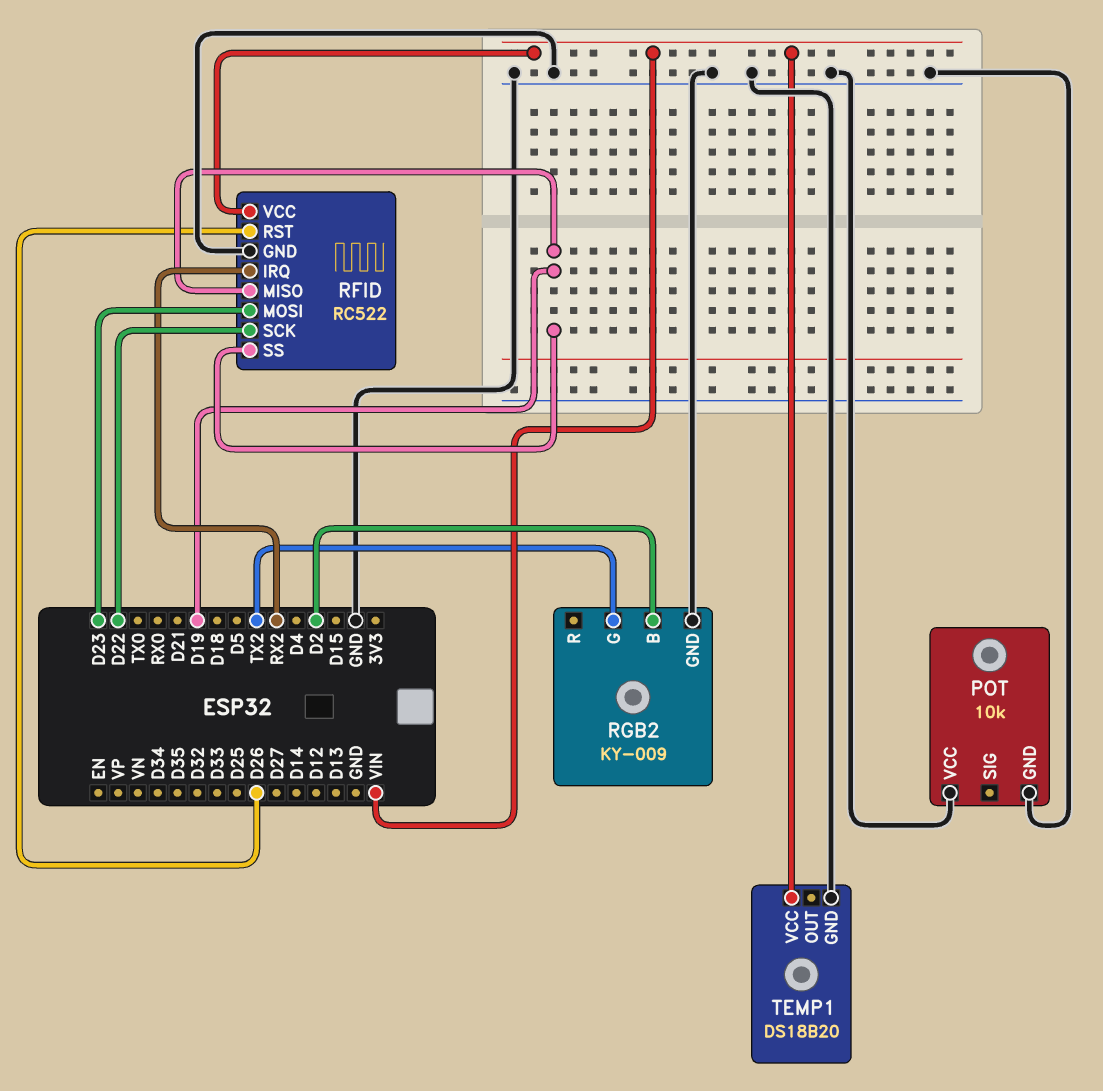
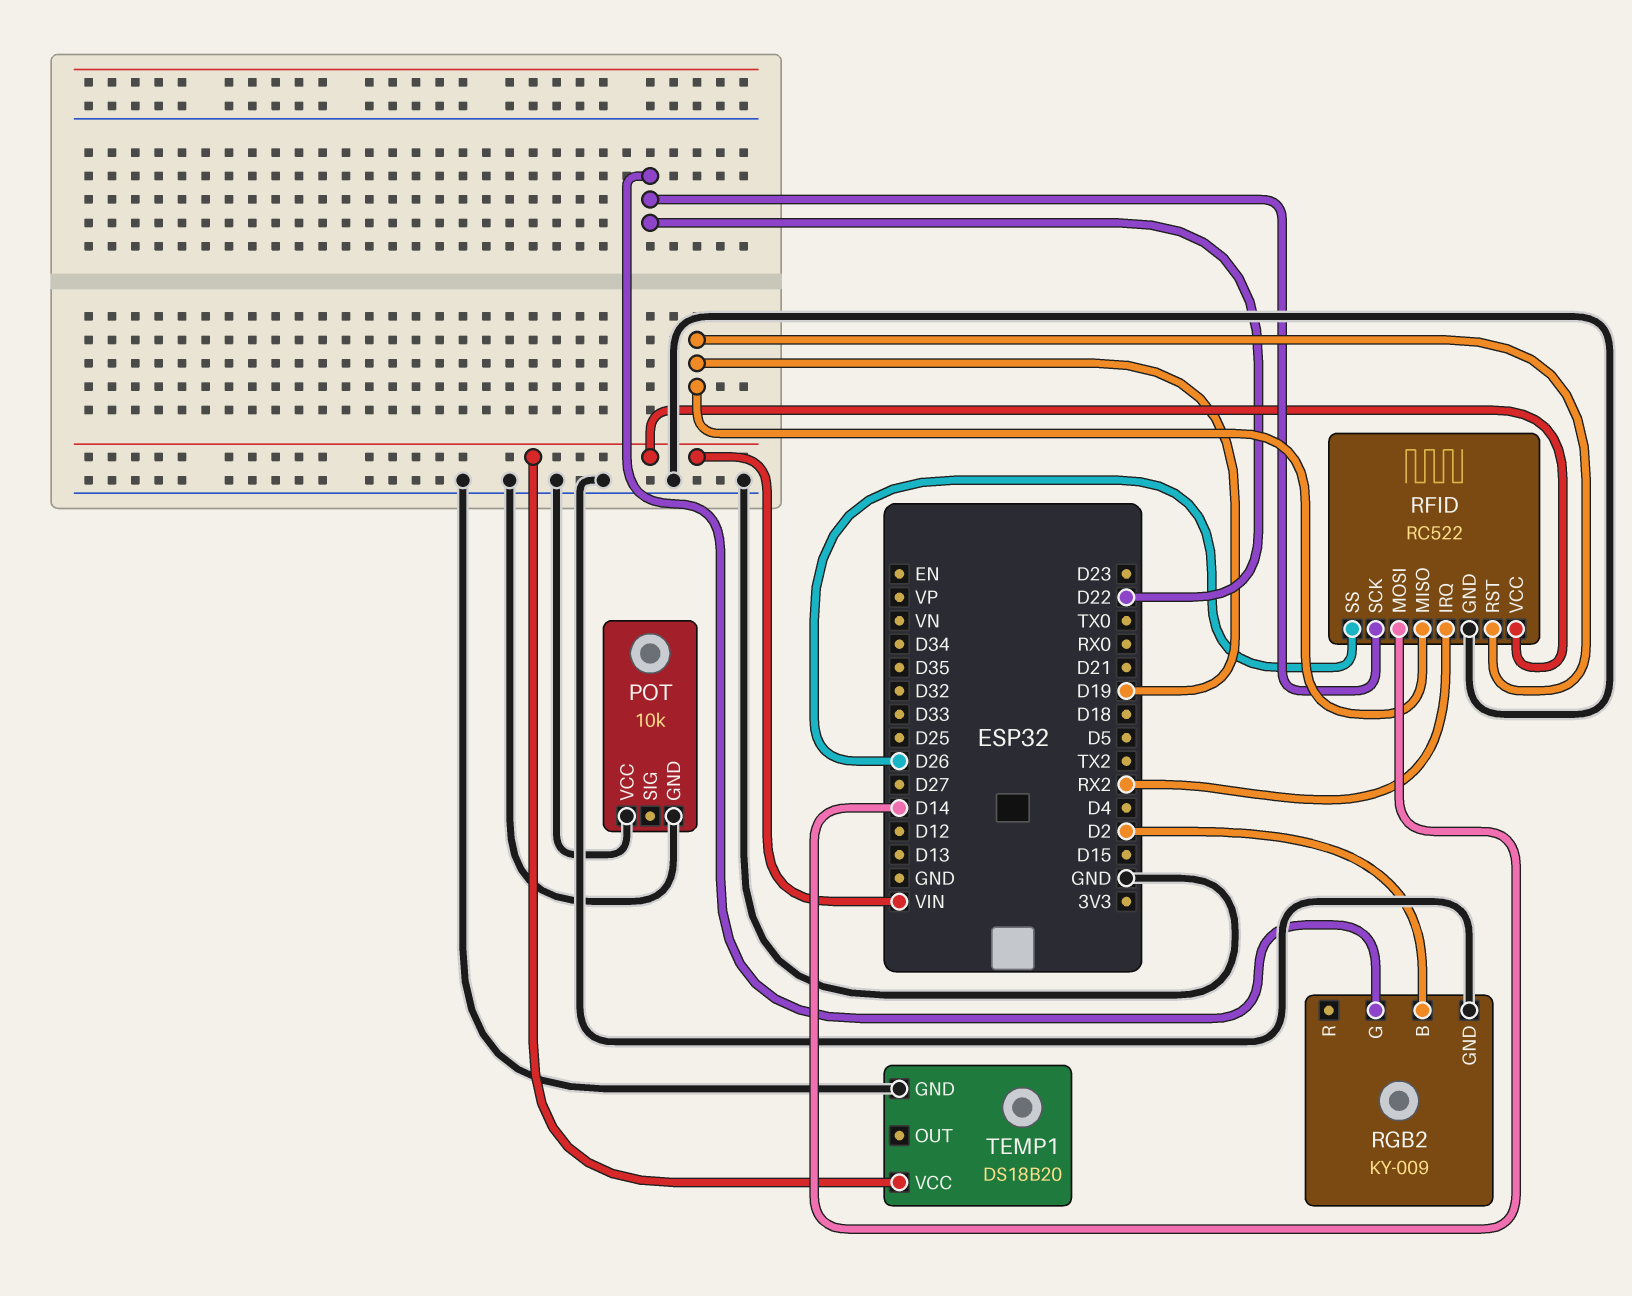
RFID pin MOSI: D23 -> D14
RFID pin RST: D26 -> D19
RFID pin SS: D19 -> D26
RGB2 pin G: TX2 -> D22

